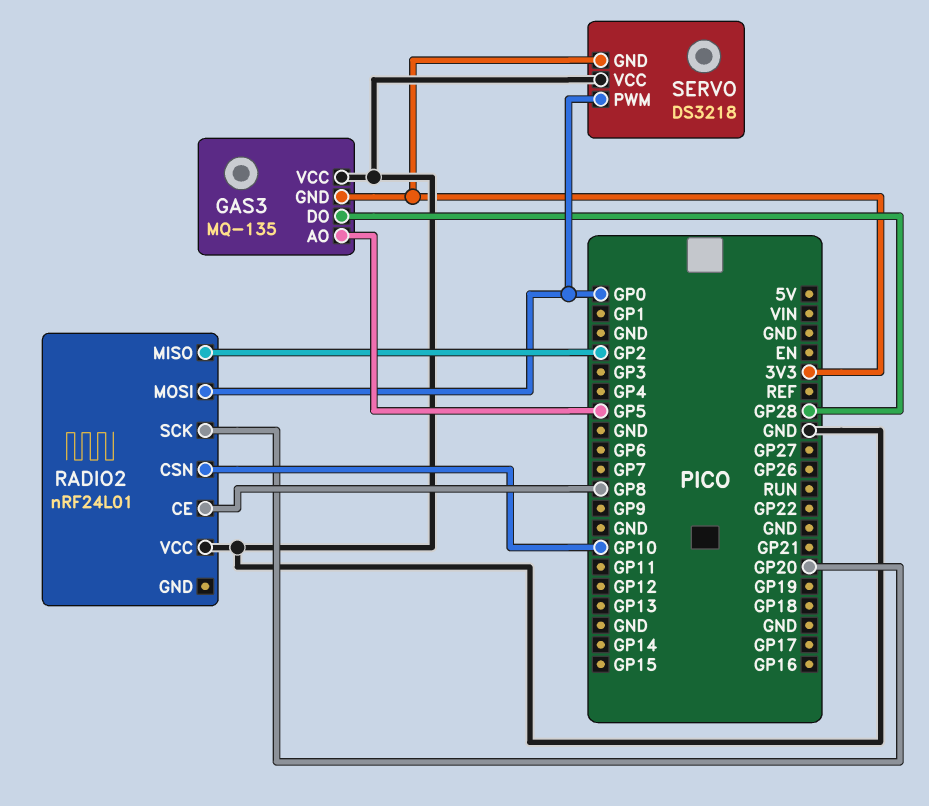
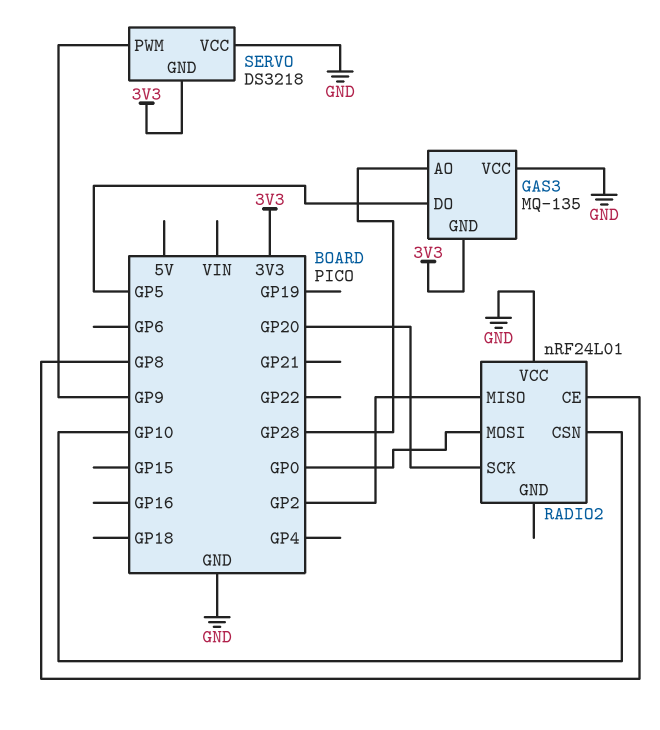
GAS3 pin AO: GP5 -> GP28
GAS3 pin DO: GP28 -> GP5
SERVO pin PWM: GP0 -> GP9

